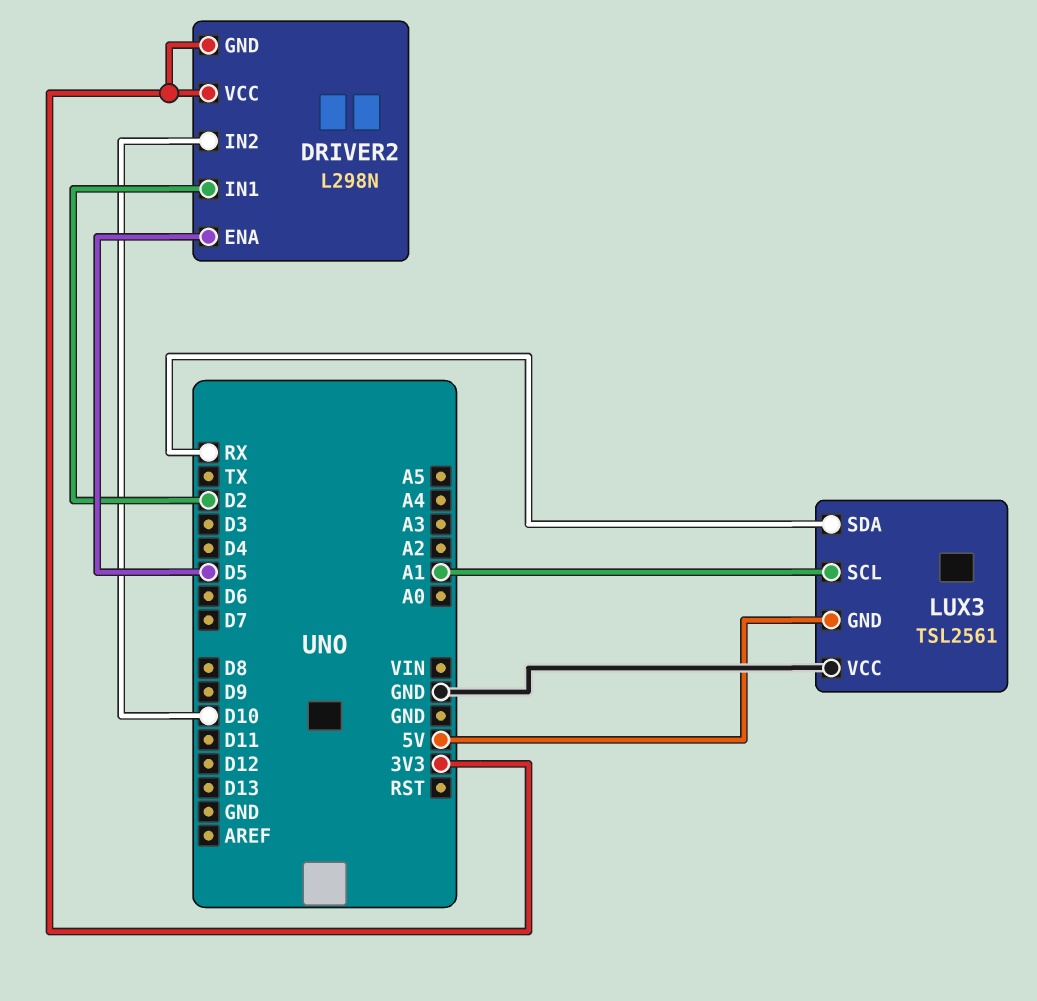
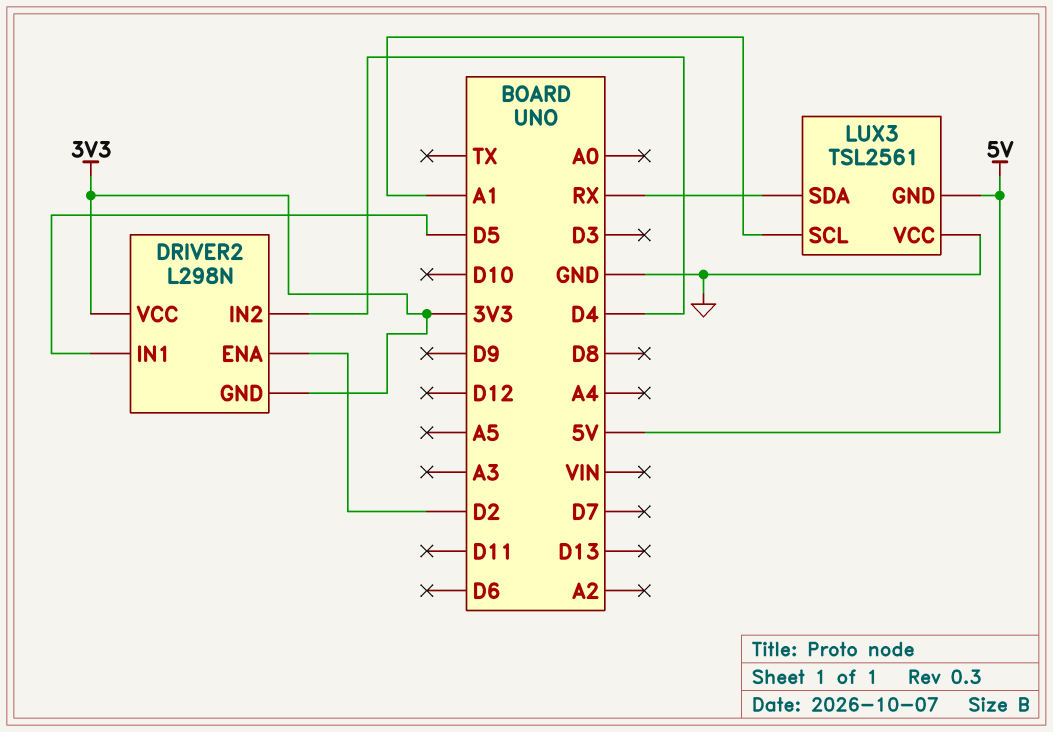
DRIVER2 pin ENA: D5 -> D2
DRIVER2 pin IN1: D2 -> D5
DRIVER2 pin IN2: D10 -> D4

